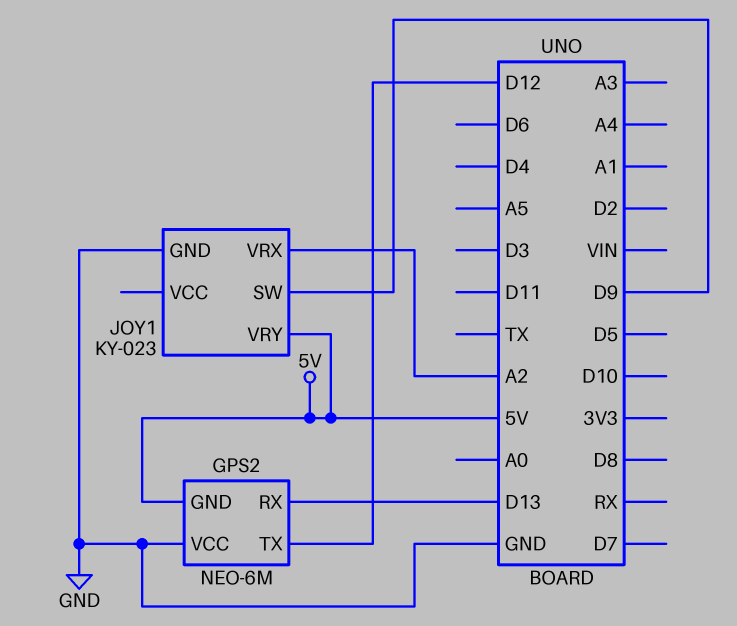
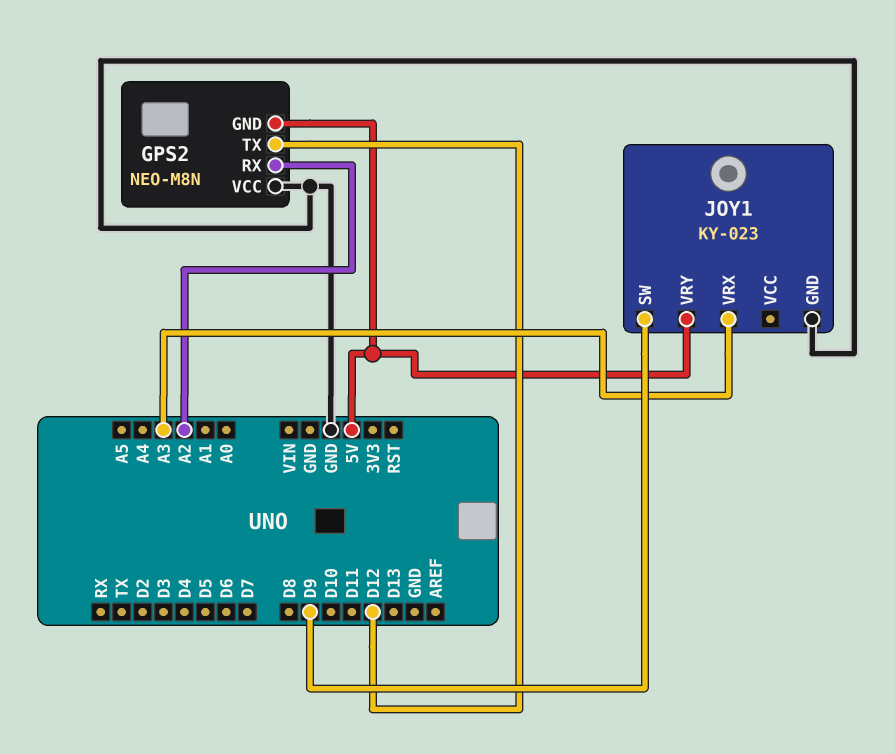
GPS2: NEO-6M -> NEO-M8N
GPS2 pin RX: D13 -> A2
JOY1 pin VRX: A2 -> A3

